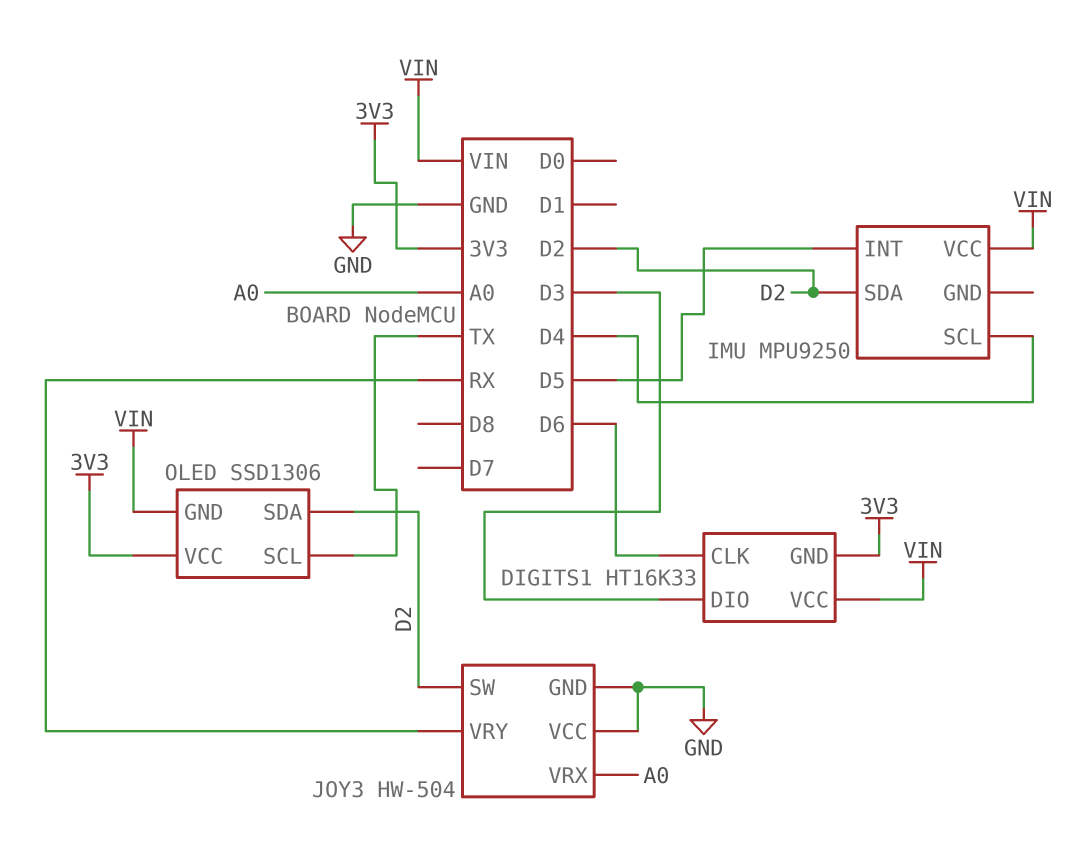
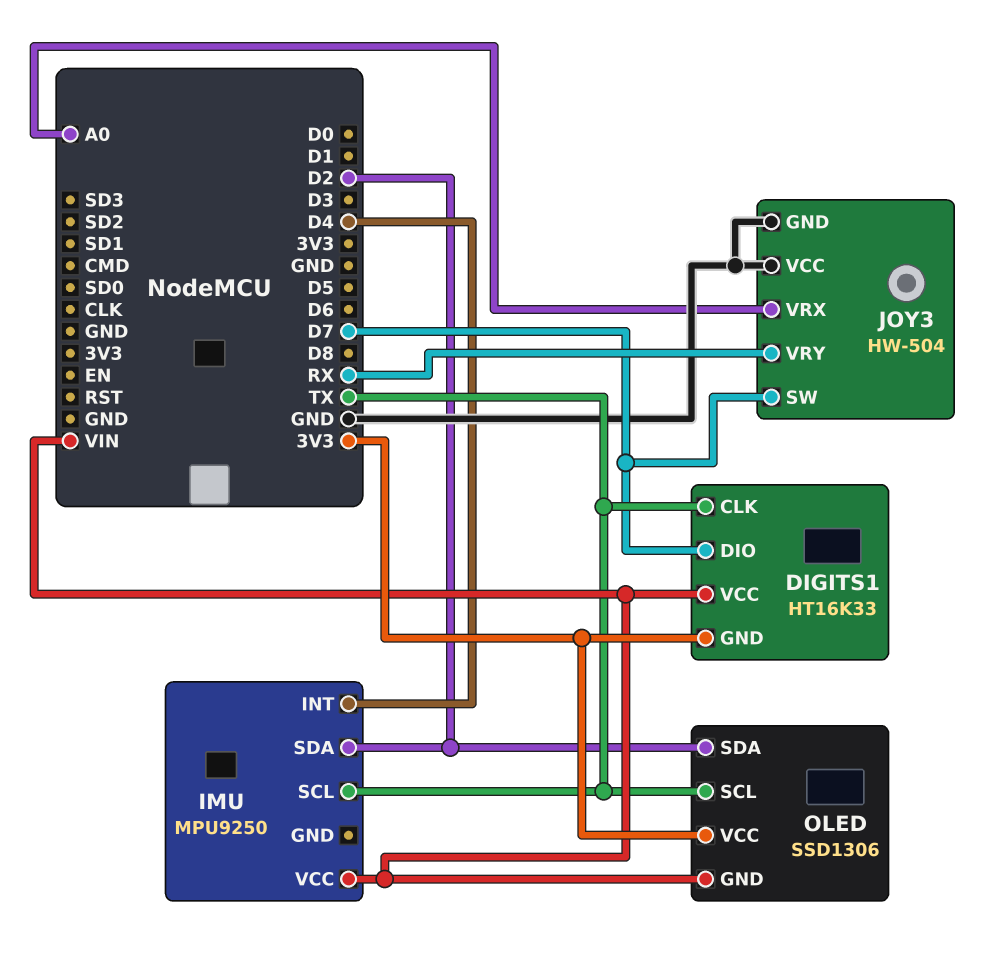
DIGITS1 pin CLK: D6 -> TX
DIGITS1 pin DIO: D3 -> D7
IMU pin INT: D5 -> D4
IMU pin SCL: D4 -> TX
JOY3 pin SW: D2 -> D7

